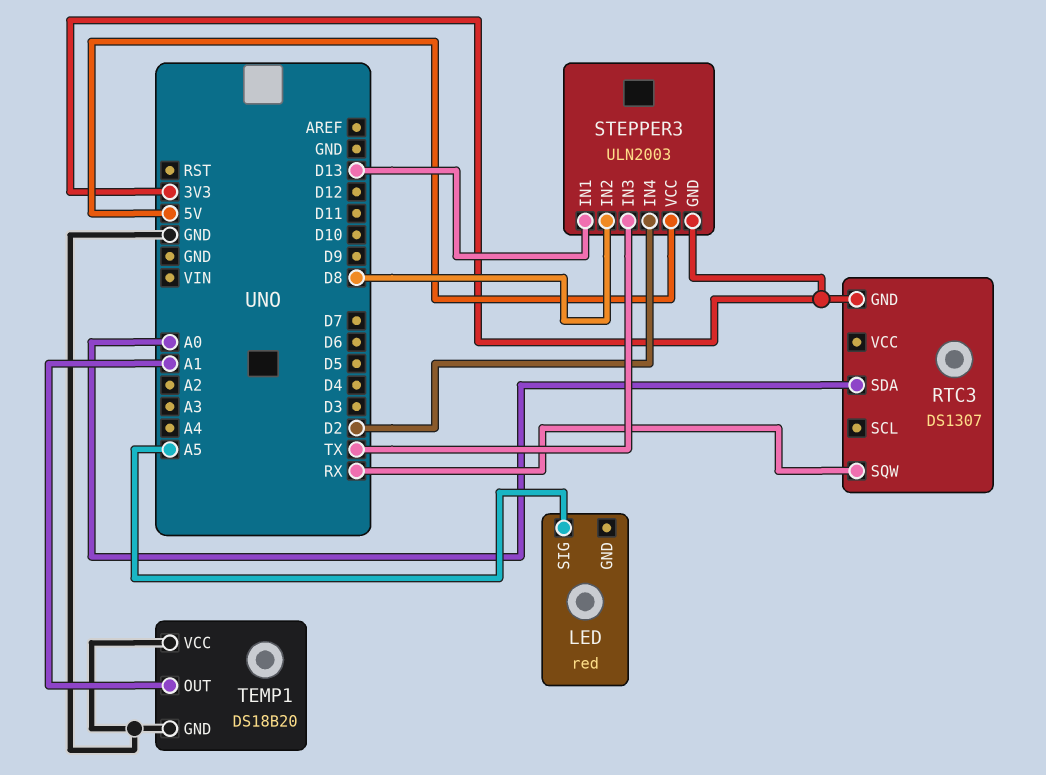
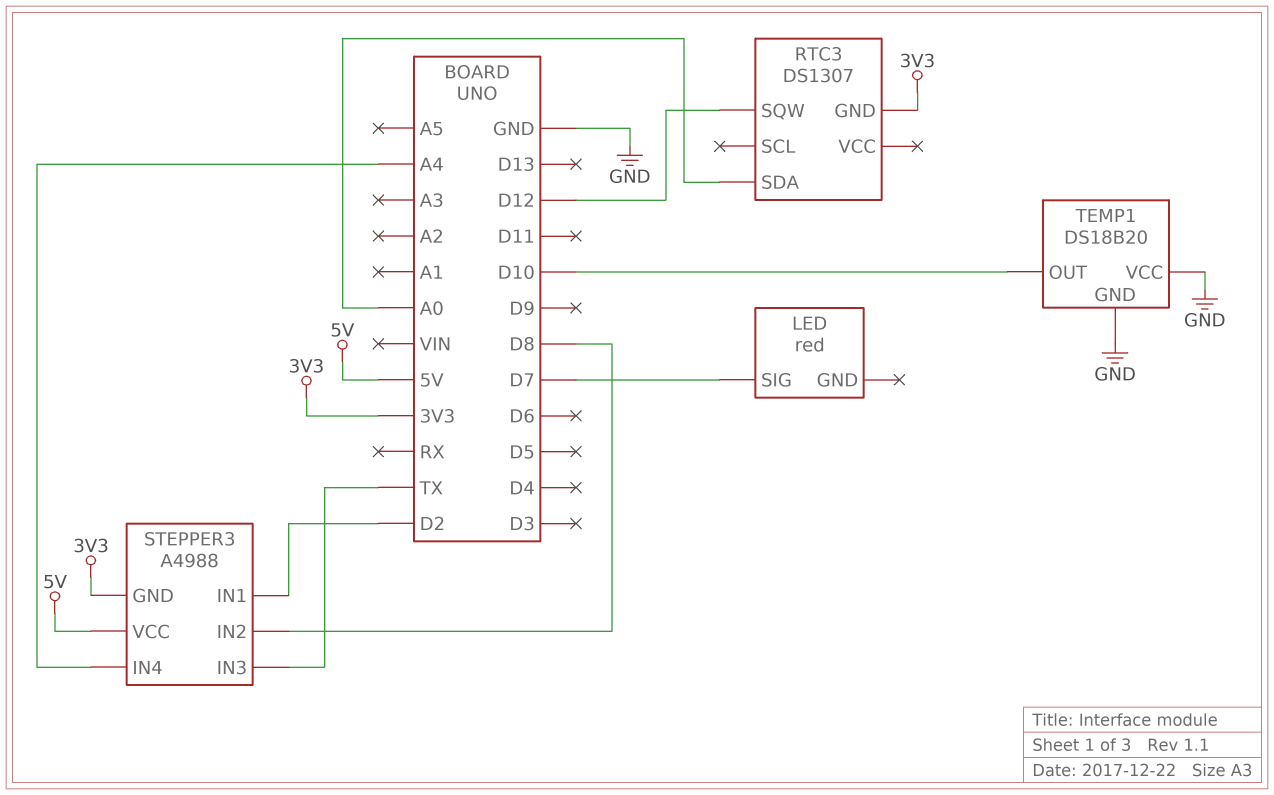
LED pin SIG: A5 -> D7
RTC3 pin SQW: RX -> D12
STEPPER3: ULN2003 -> A4988
STEPPER3 pin IN1: D13 -> D2
STEPPER3 pin IN4: D2 -> A4
TEMP1 pin OUT: A1 -> D10

